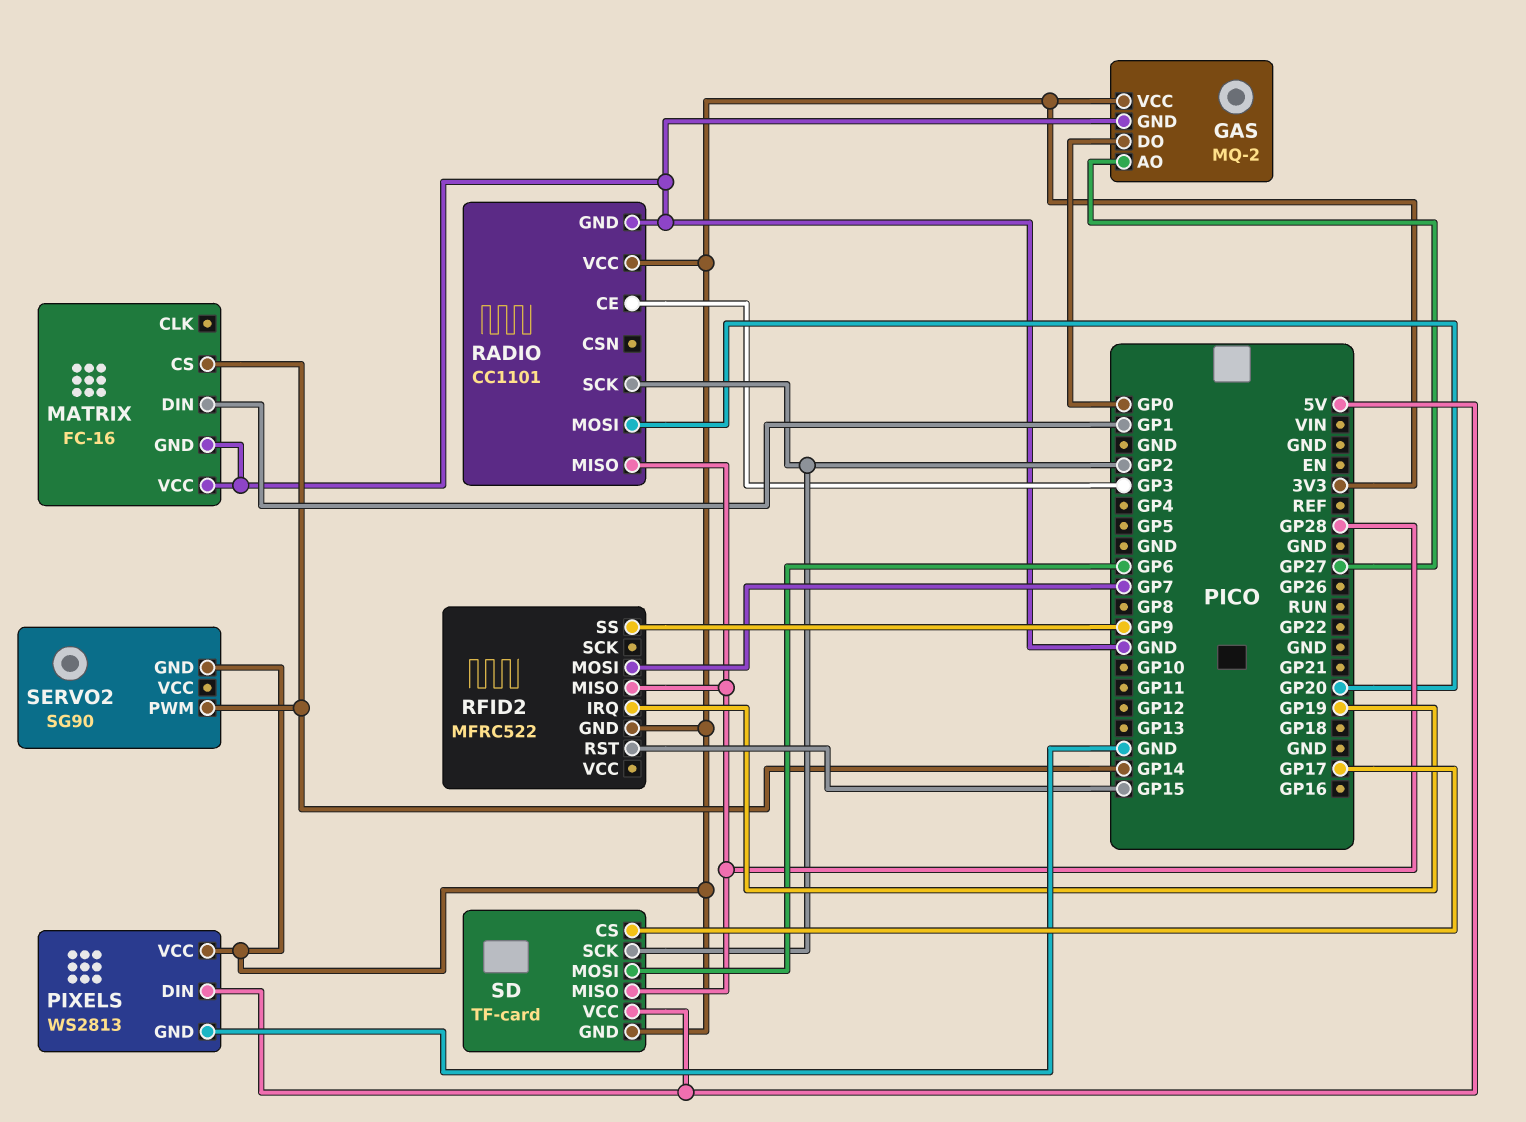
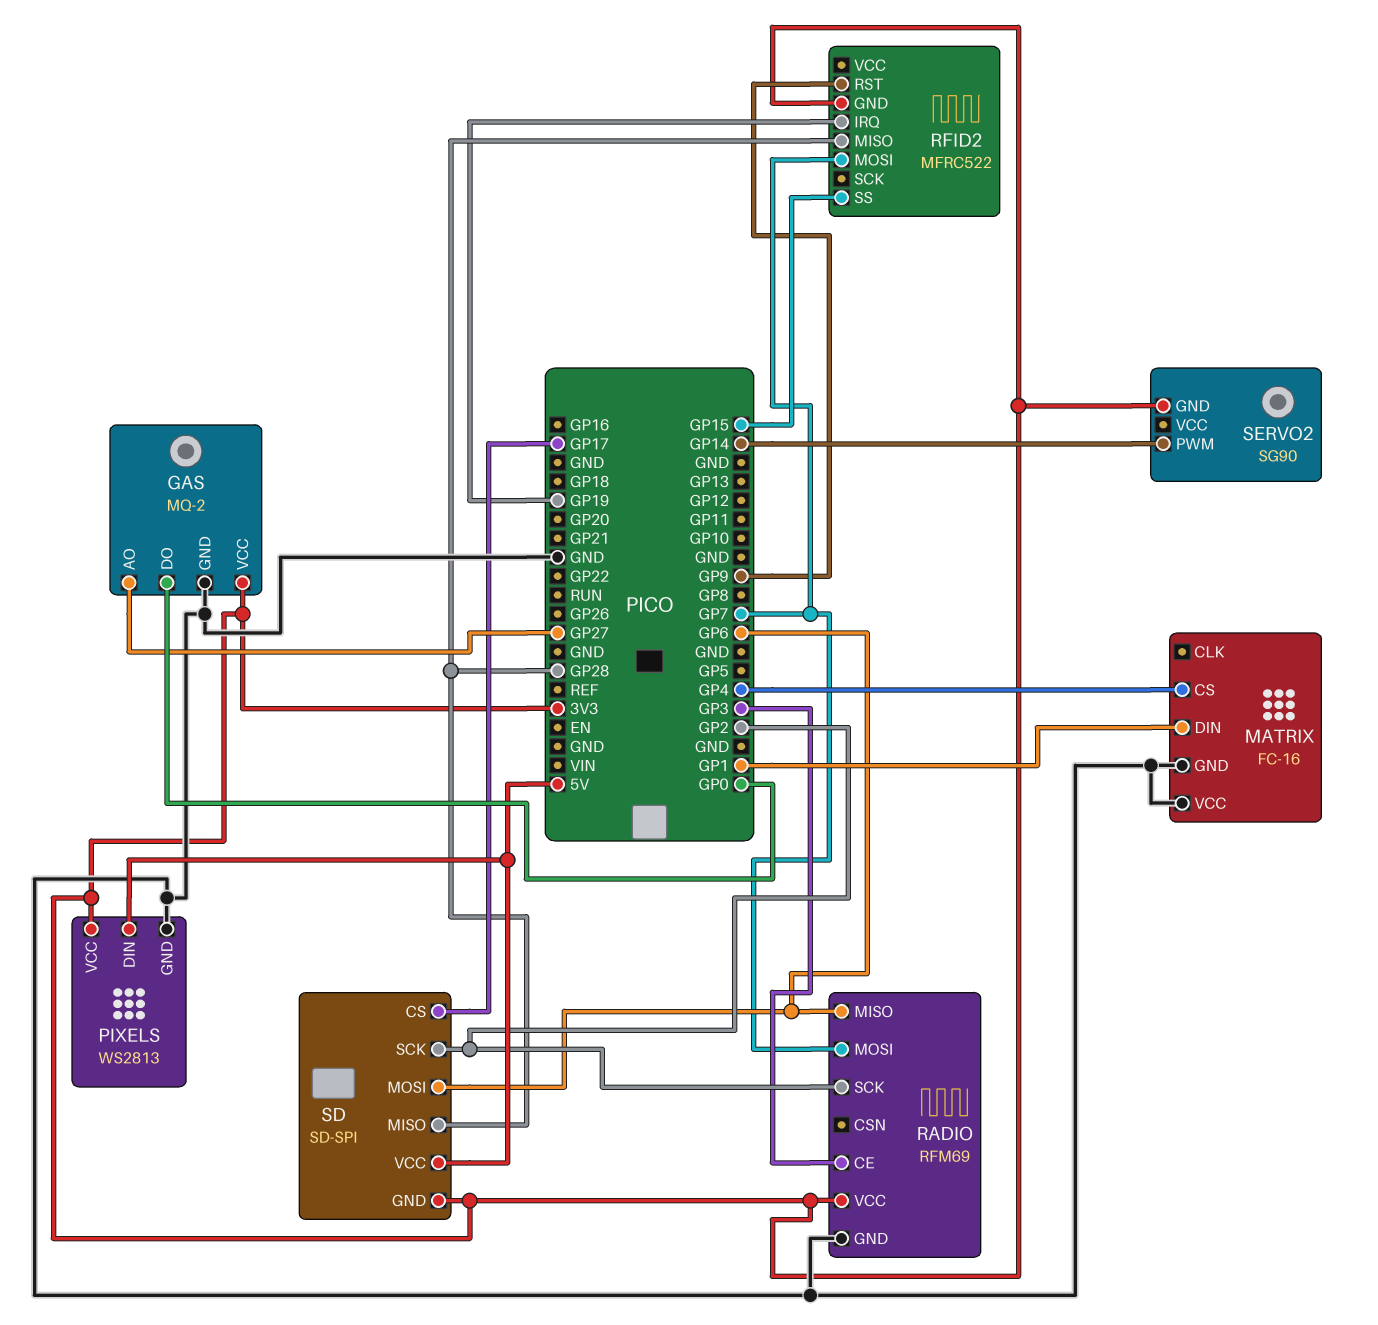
MATRIX pin CS: GP14 -> GP4
RADIO: CC1101 -> RFM69
RADIO pin MISO: GP28 -> GP6
RADIO pin MOSI: GP20 -> GP7
RFID2 pin RST: GP15 -> GP9
RFID2 pin SS: GP9 -> GP15
SD: TF-card -> SD-SPI

